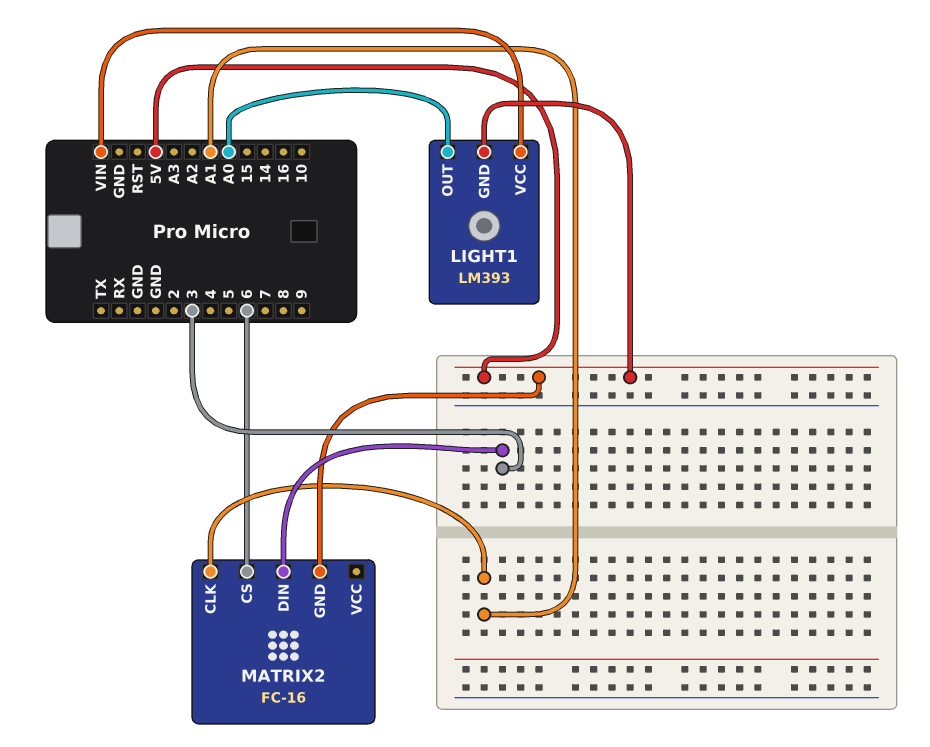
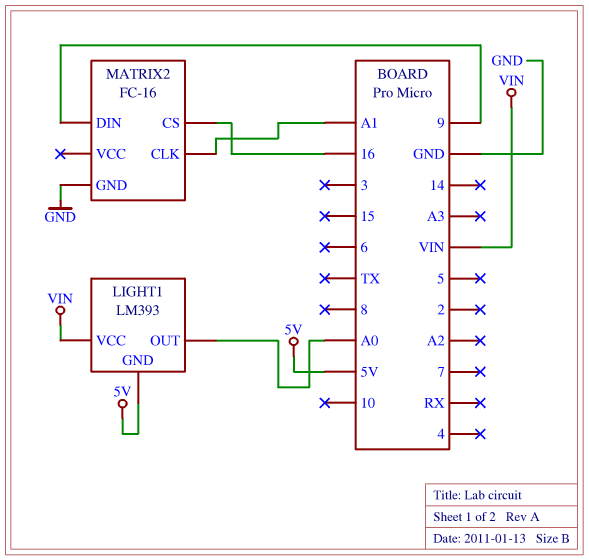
MATRIX2 pin CS: 6 -> 16
MATRIX2 pin DIN: 3 -> 9
MATRIX2 pin GND: 5V -> GND

